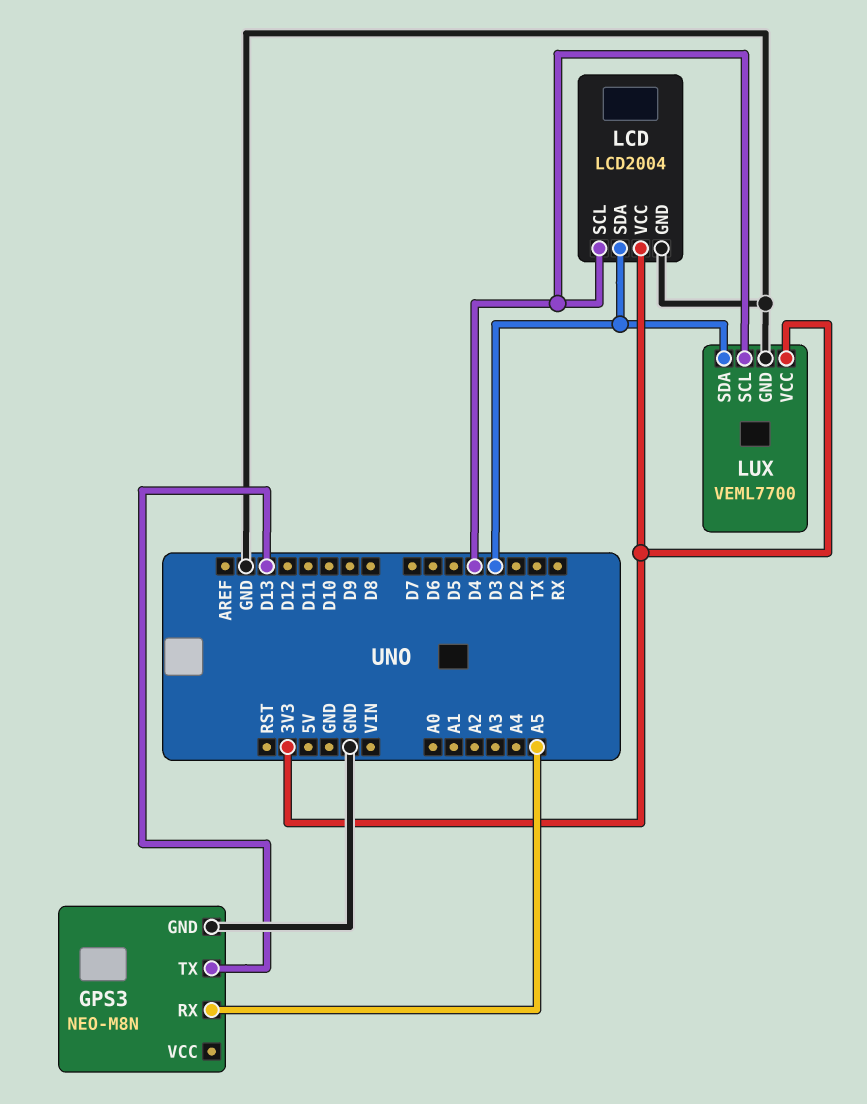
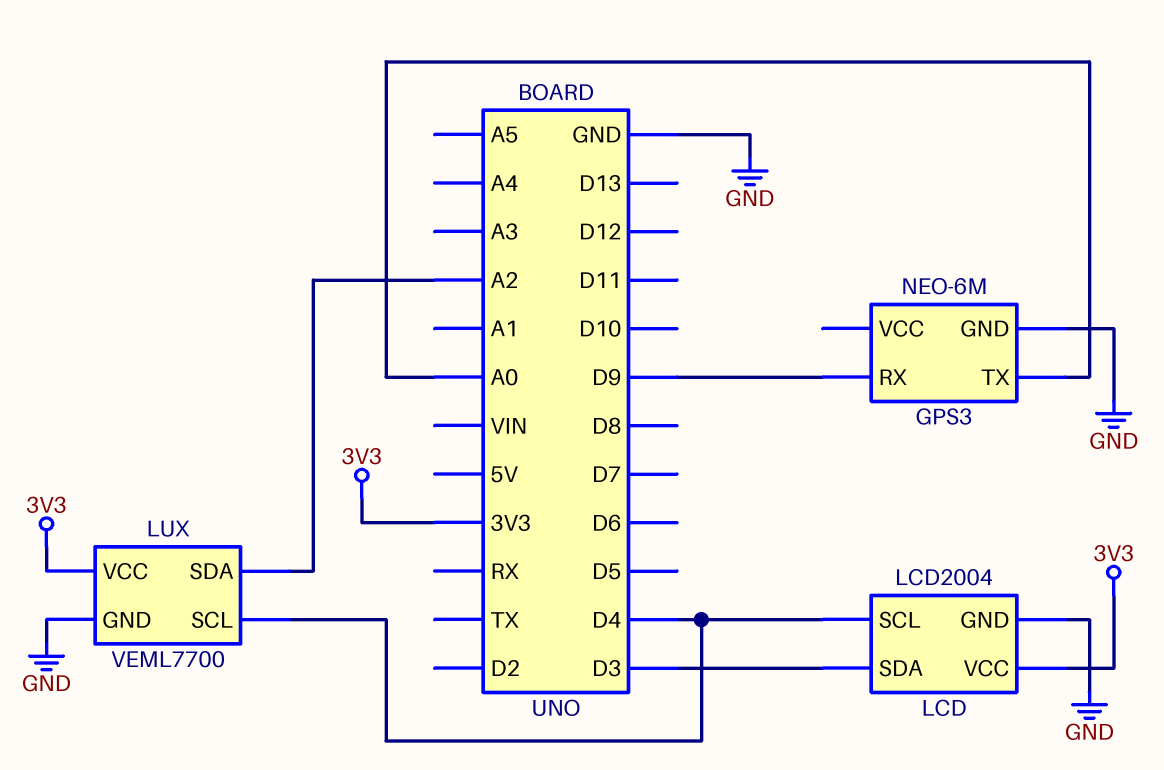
GPS3: NEO-M8N -> NEO-6M
GPS3 pin RX: A5 -> D9
GPS3 pin TX: D13 -> A0
LUX pin SDA: D3 -> A2

